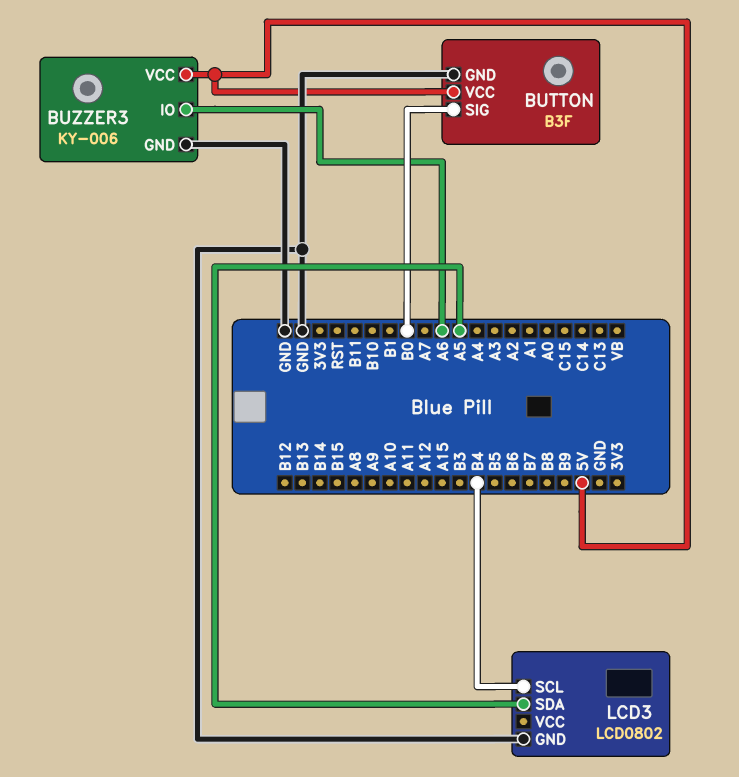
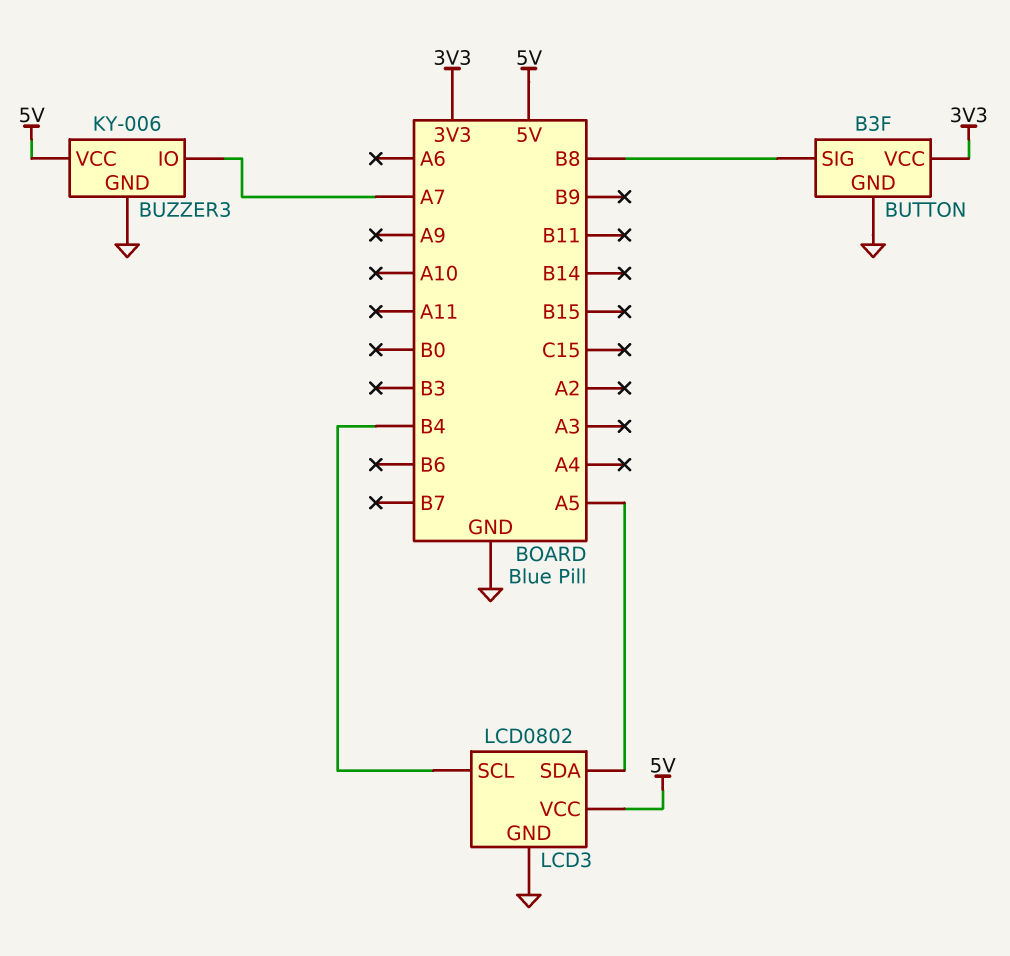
BUTTON pin SIG: B0 -> B8
BUTTON pin VCC: 5V -> 3V3
BUZZER3 pin IO: A6 -> A7
LCD3 pin VCC: none -> 5V

